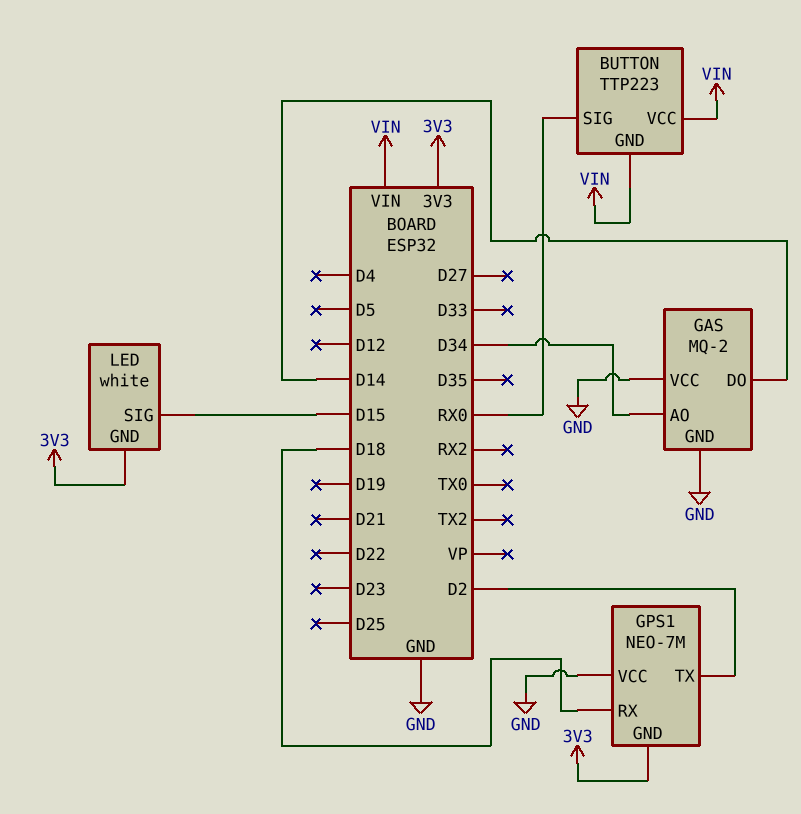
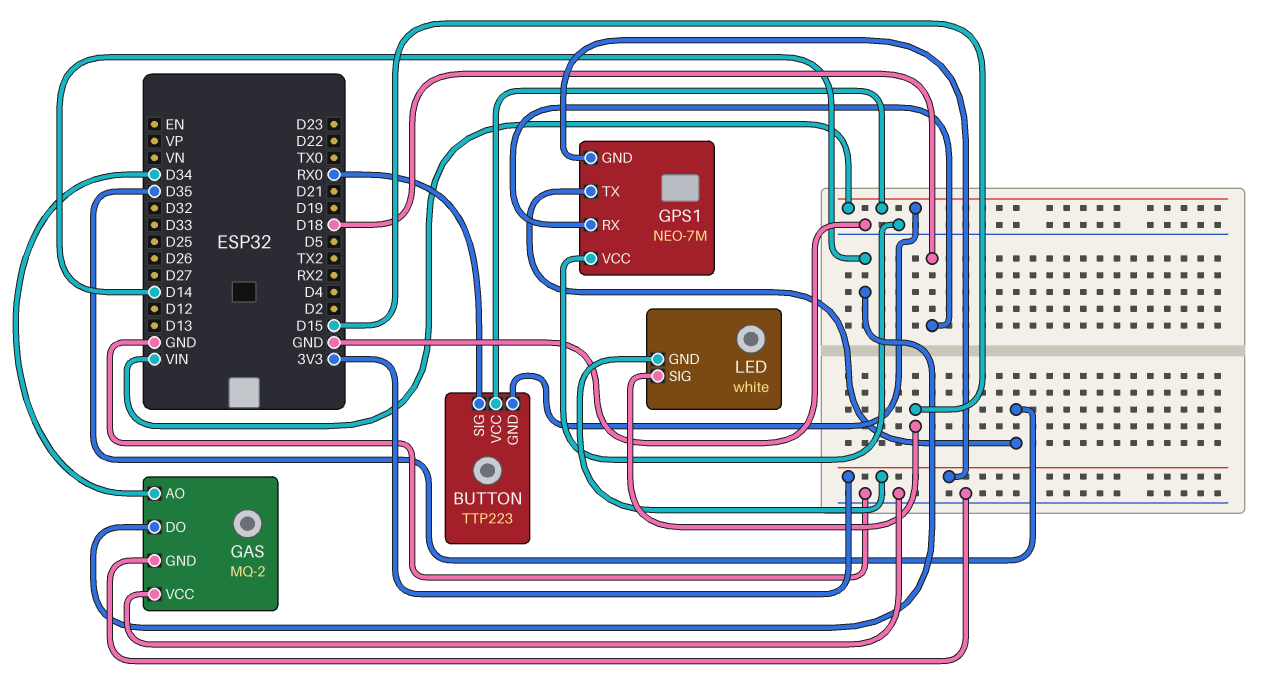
GPS1 pin TX: D2 -> D35

